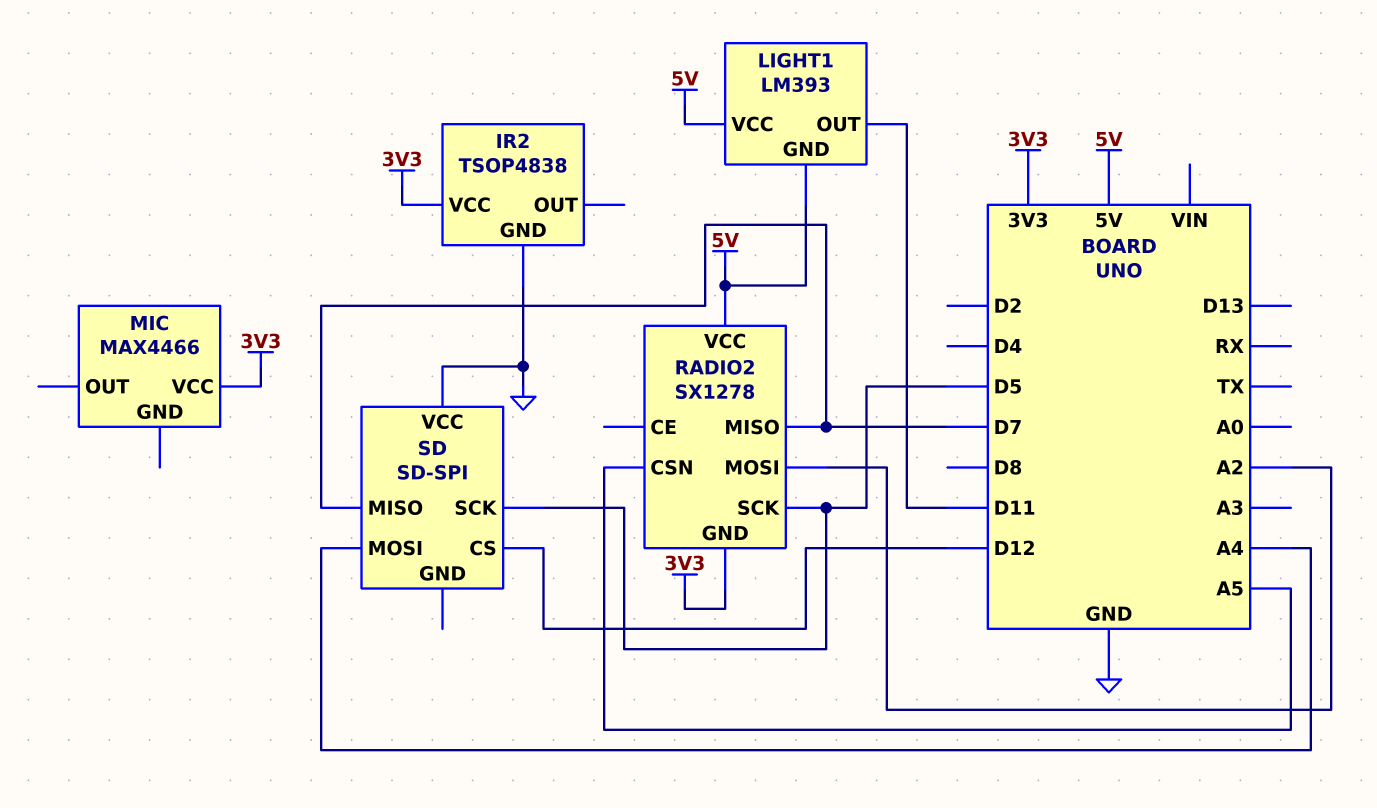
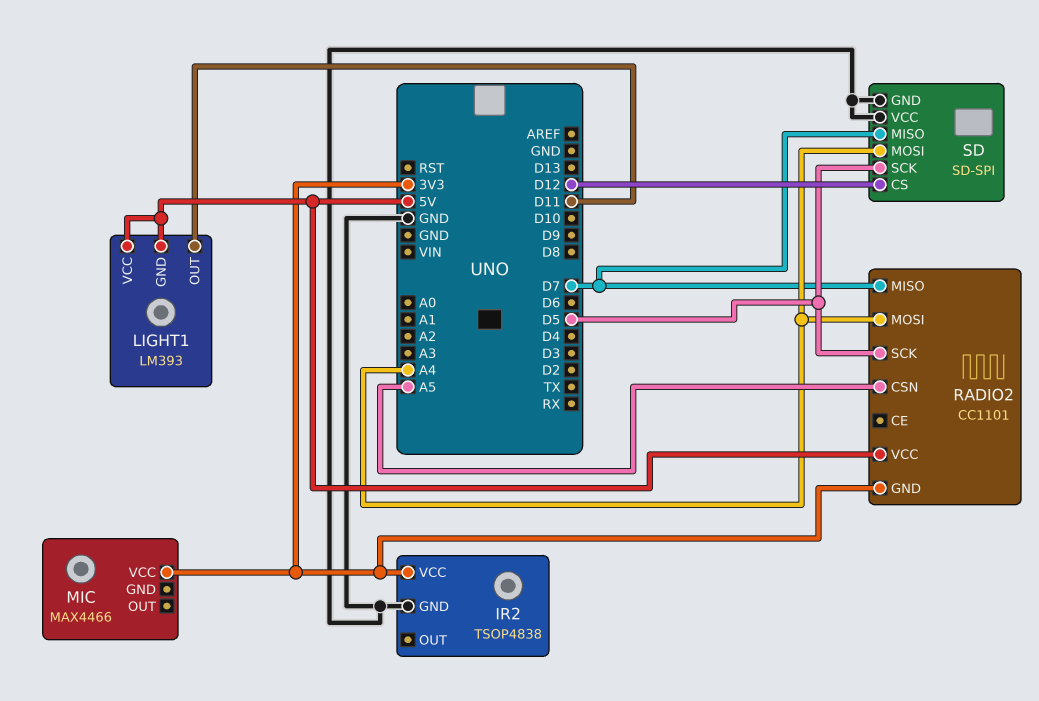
RADIO2: SX1278 -> CC1101
RADIO2 pin MOSI: A2 -> A4
SD pin GND: none -> GND

